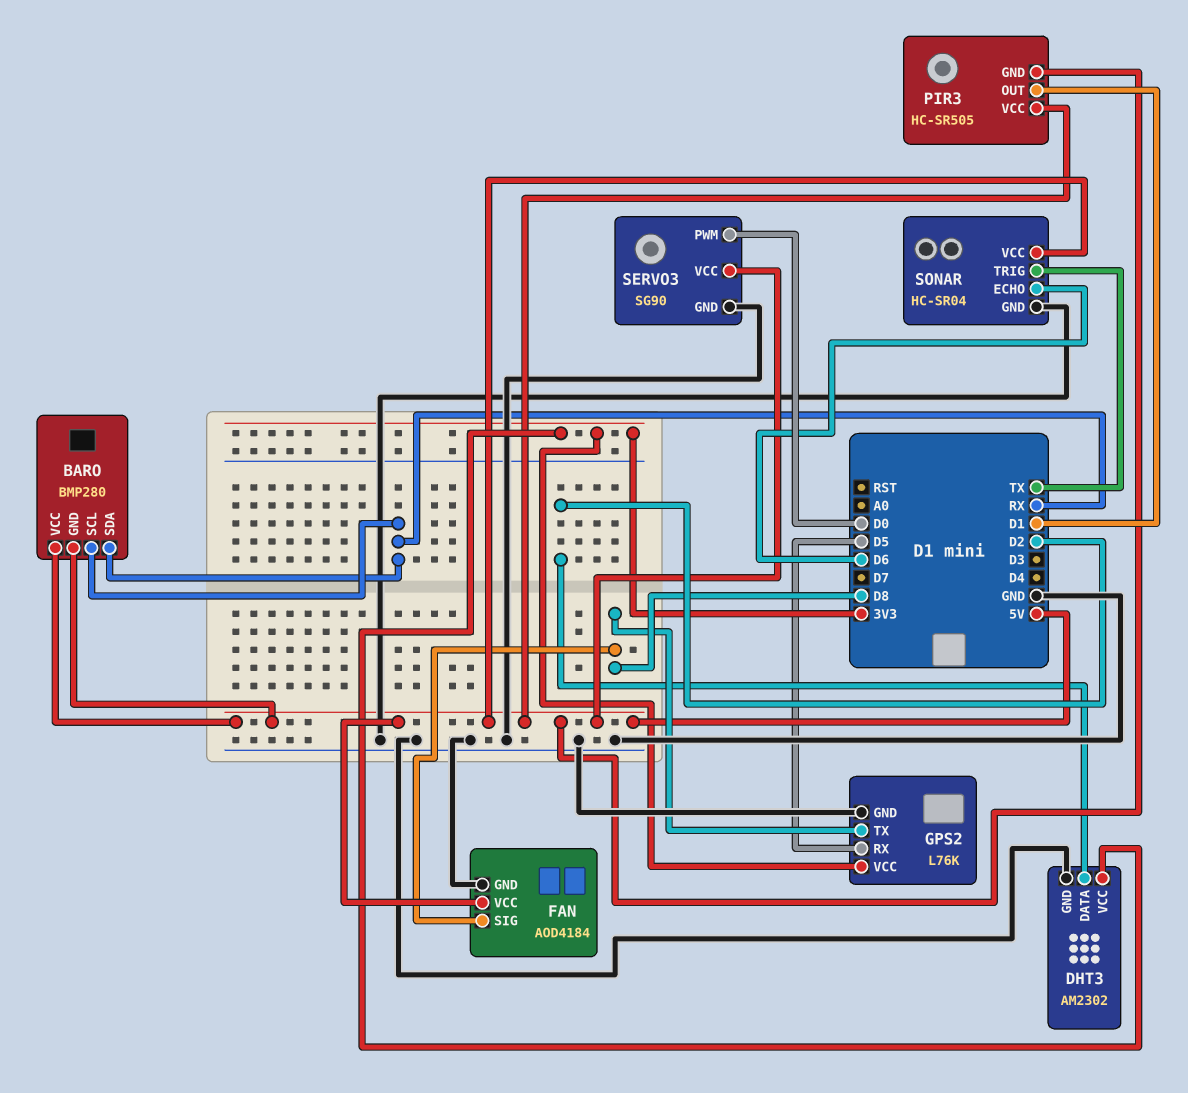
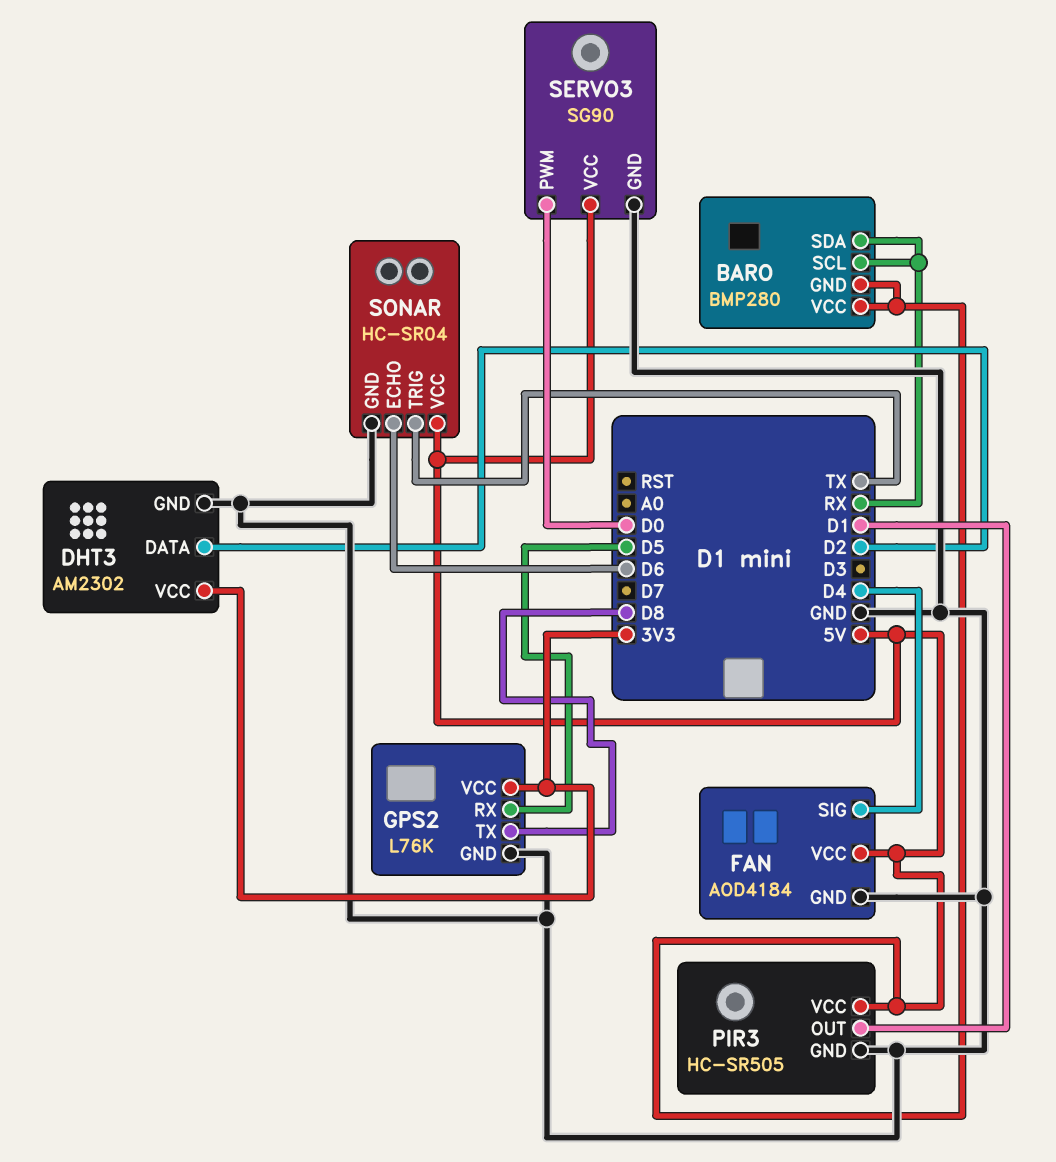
FAN pin SIG: D8 -> D4
PIR3 pin GND: 5V -> GND

